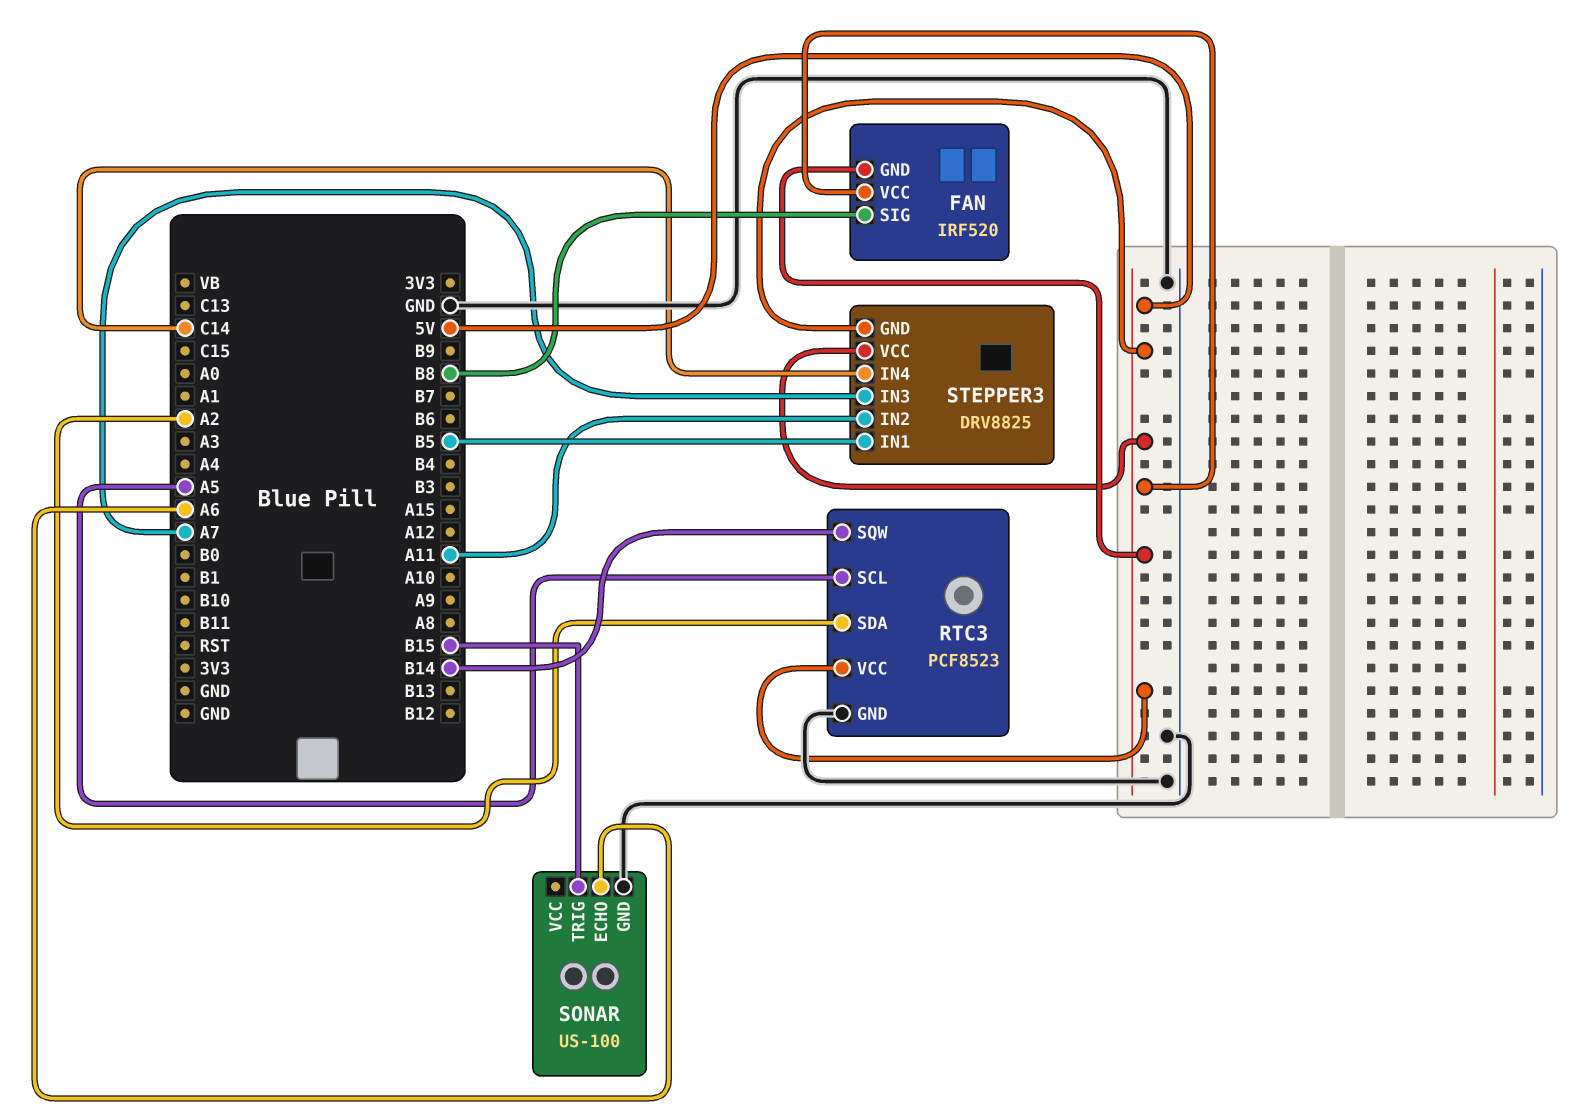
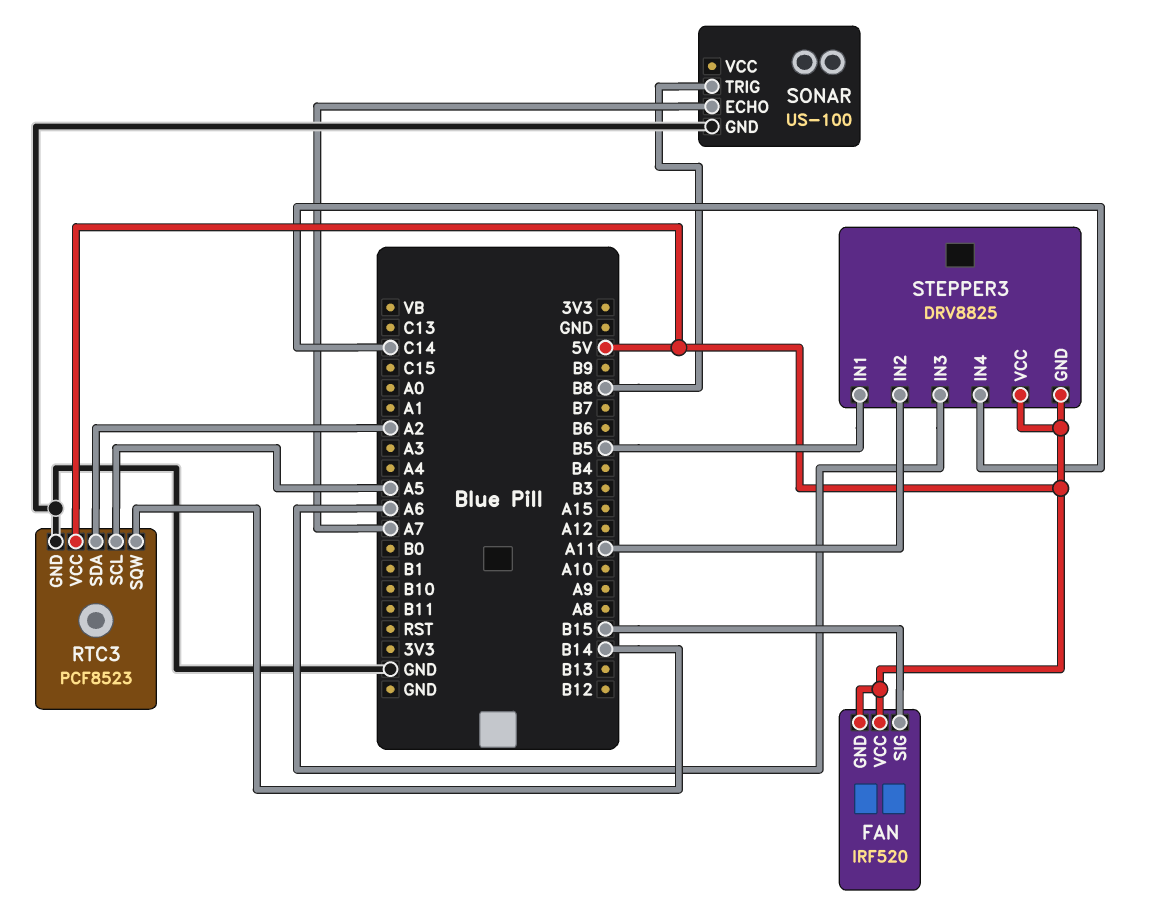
FAN pin SIG: B8 -> B15
SONAR pin ECHO: A6 -> A7
SONAR pin TRIG: B15 -> B8
STEPPER3 pin IN3: A7 -> A6

